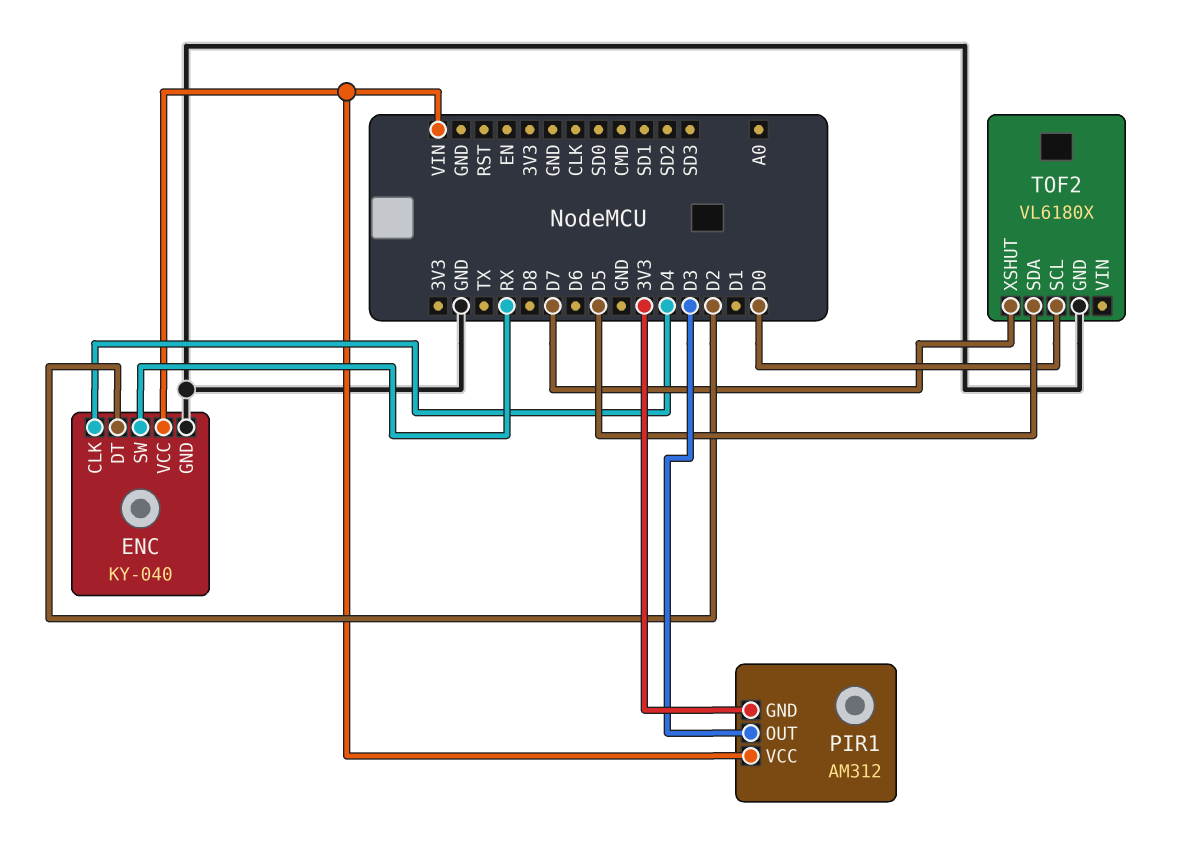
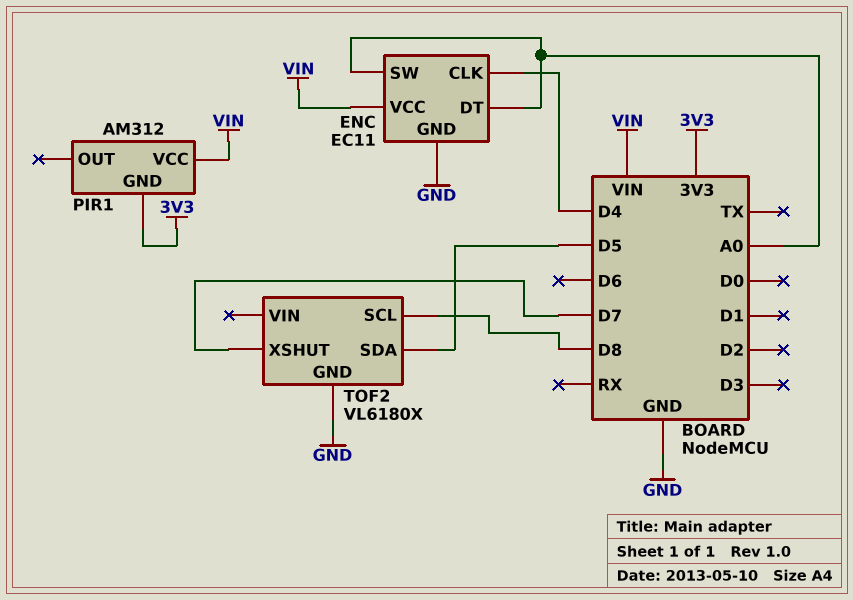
ENC: KY-040 -> EC11
ENC pin DT: D2 -> A0
ENC pin SW: RX -> A0
PIR1 pin OUT: D3 -> none
TOF2 pin SCL: D0 -> D8

